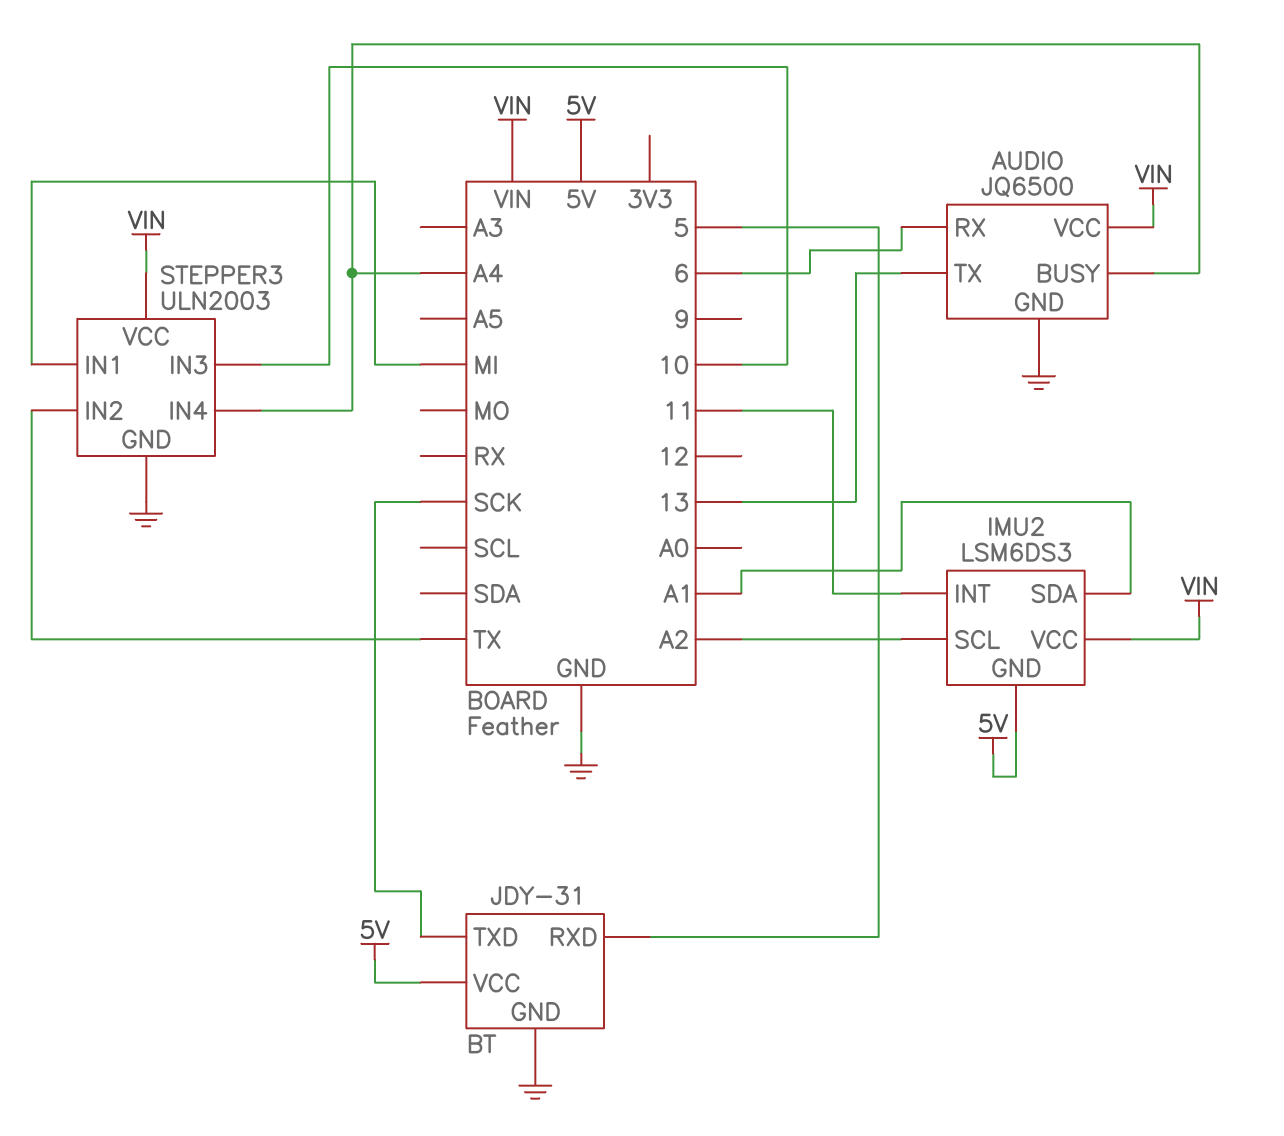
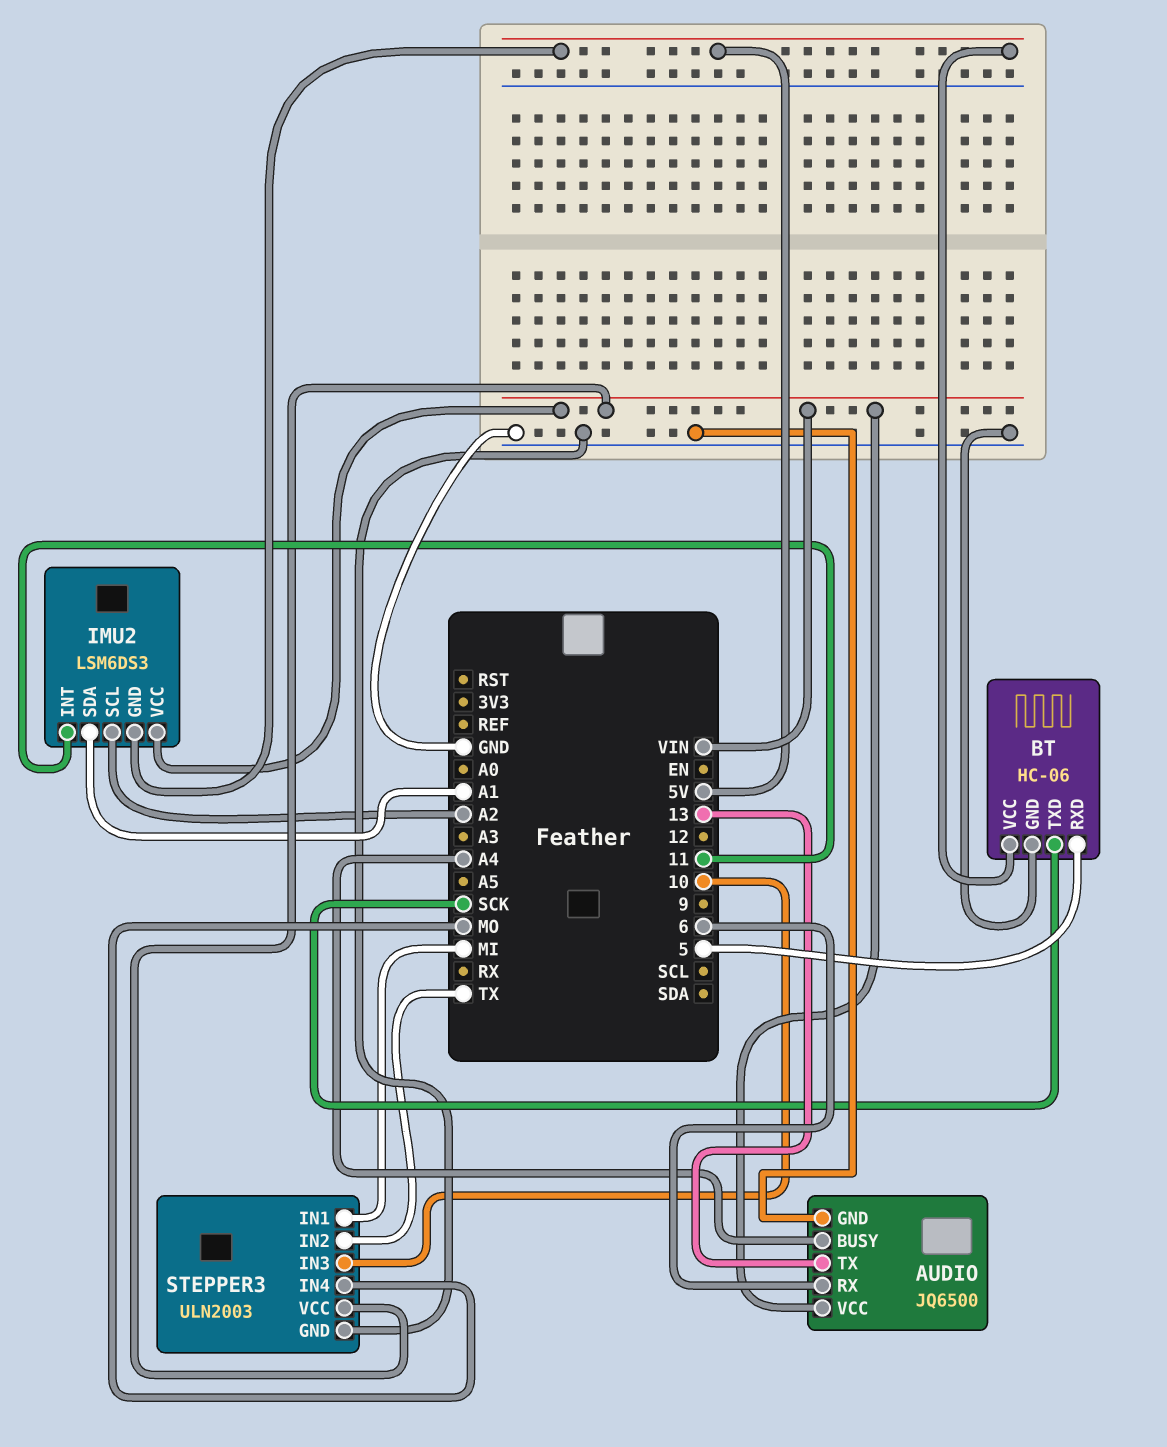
BT: JDY-31 -> HC-06
STEPPER3 pin IN4: A4 -> MO

